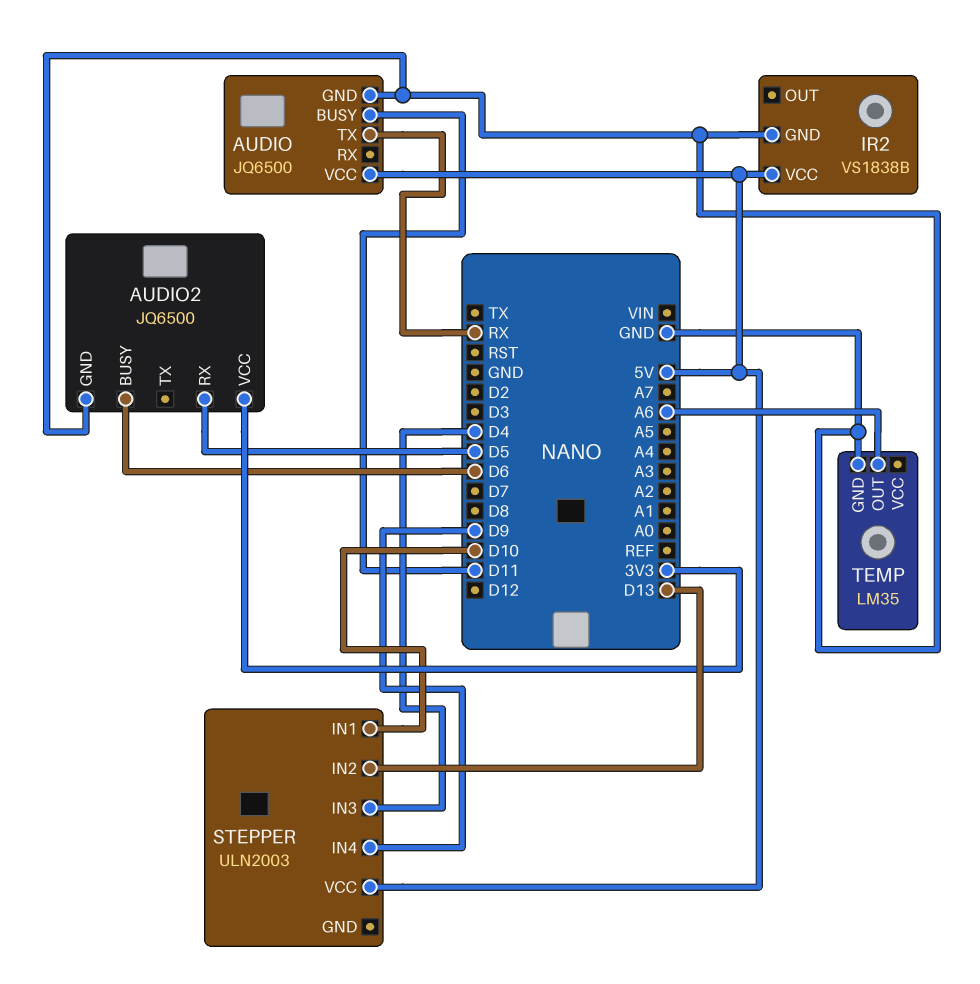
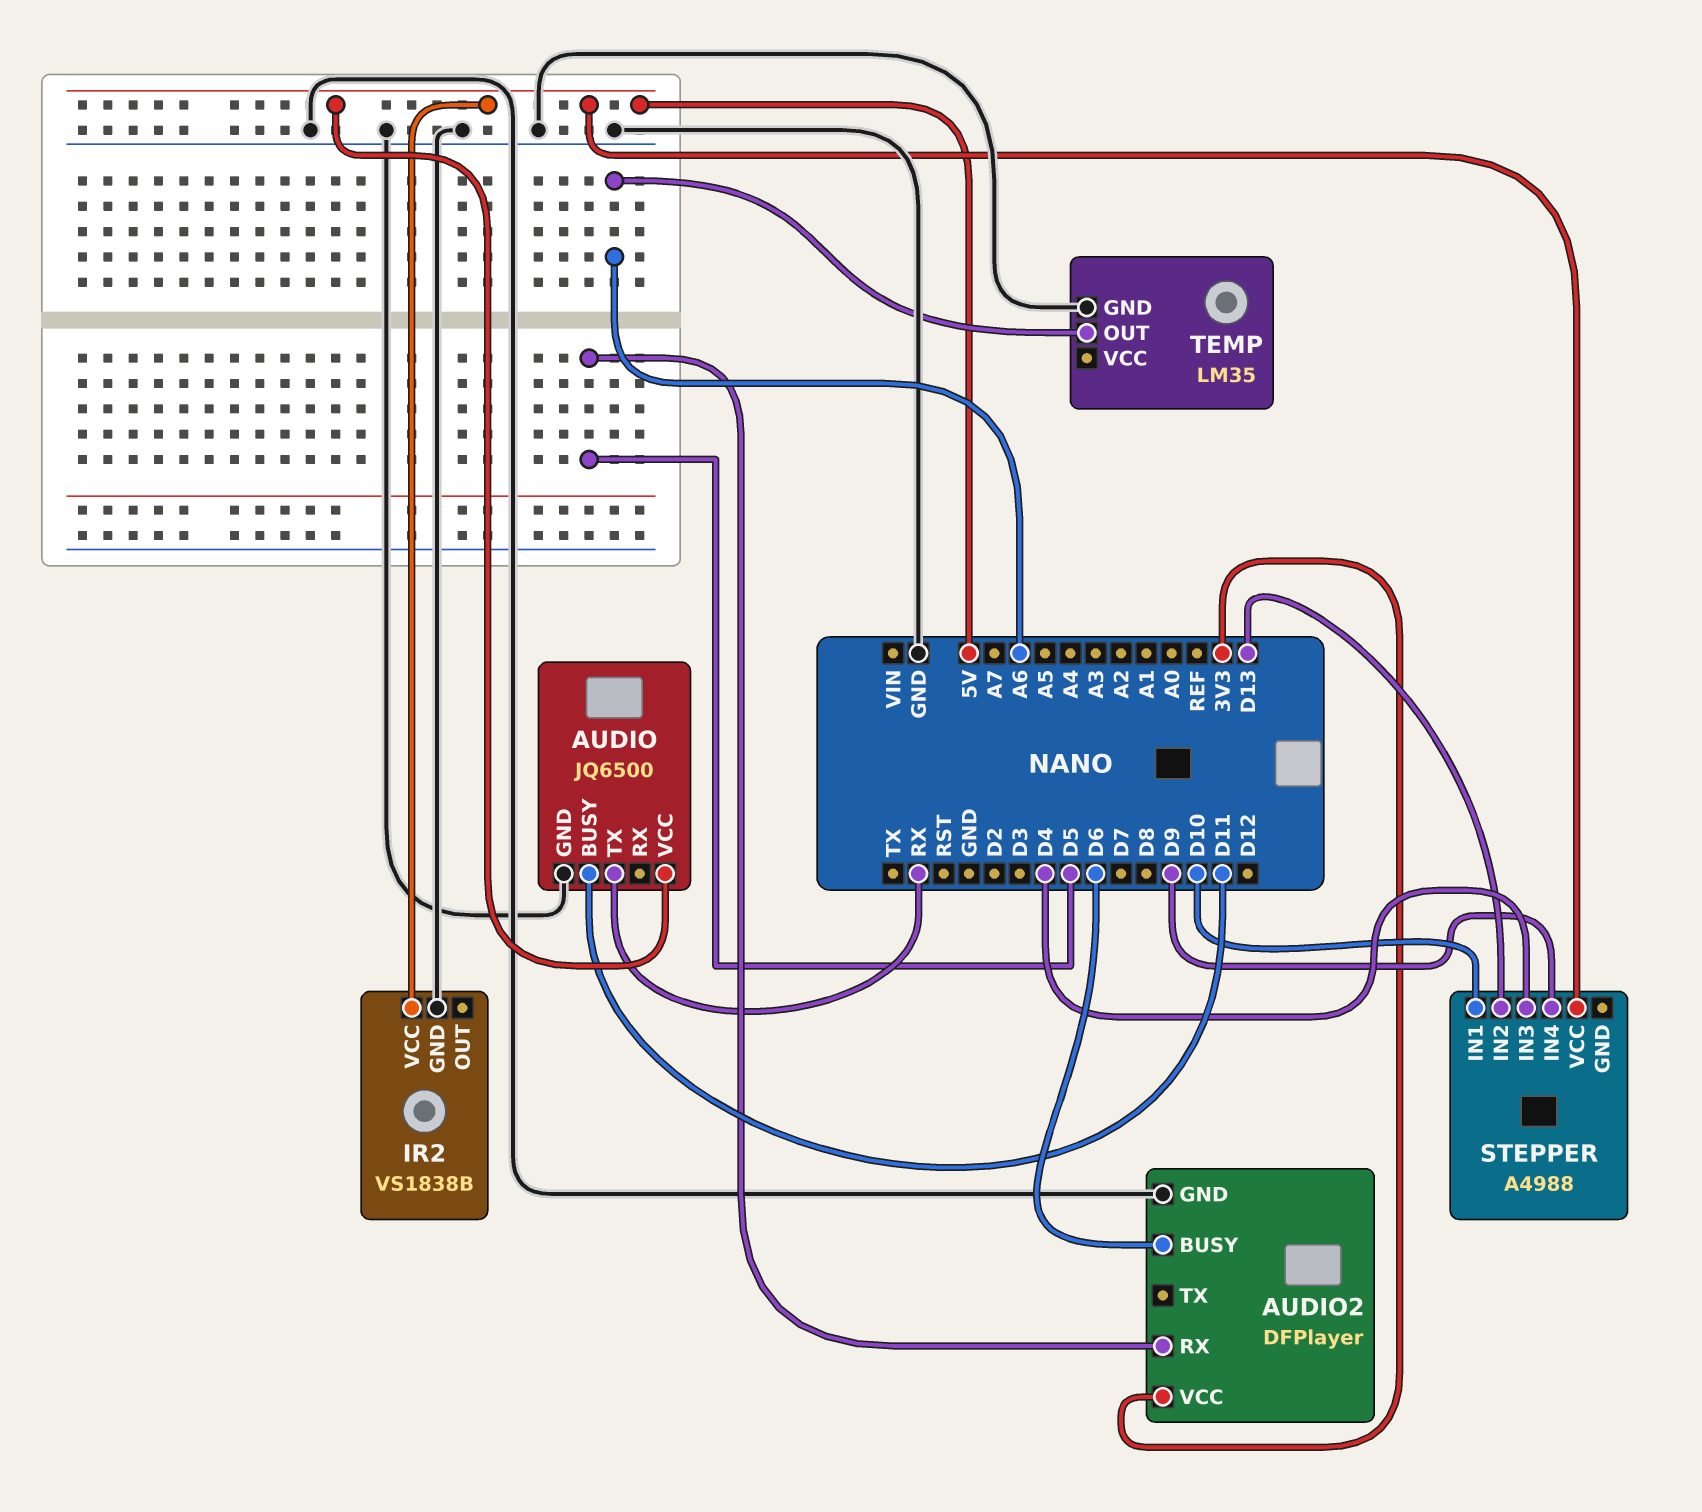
AUDIO2: JQ6500 -> DFPlayer
STEPPER: ULN2003 -> A4988

